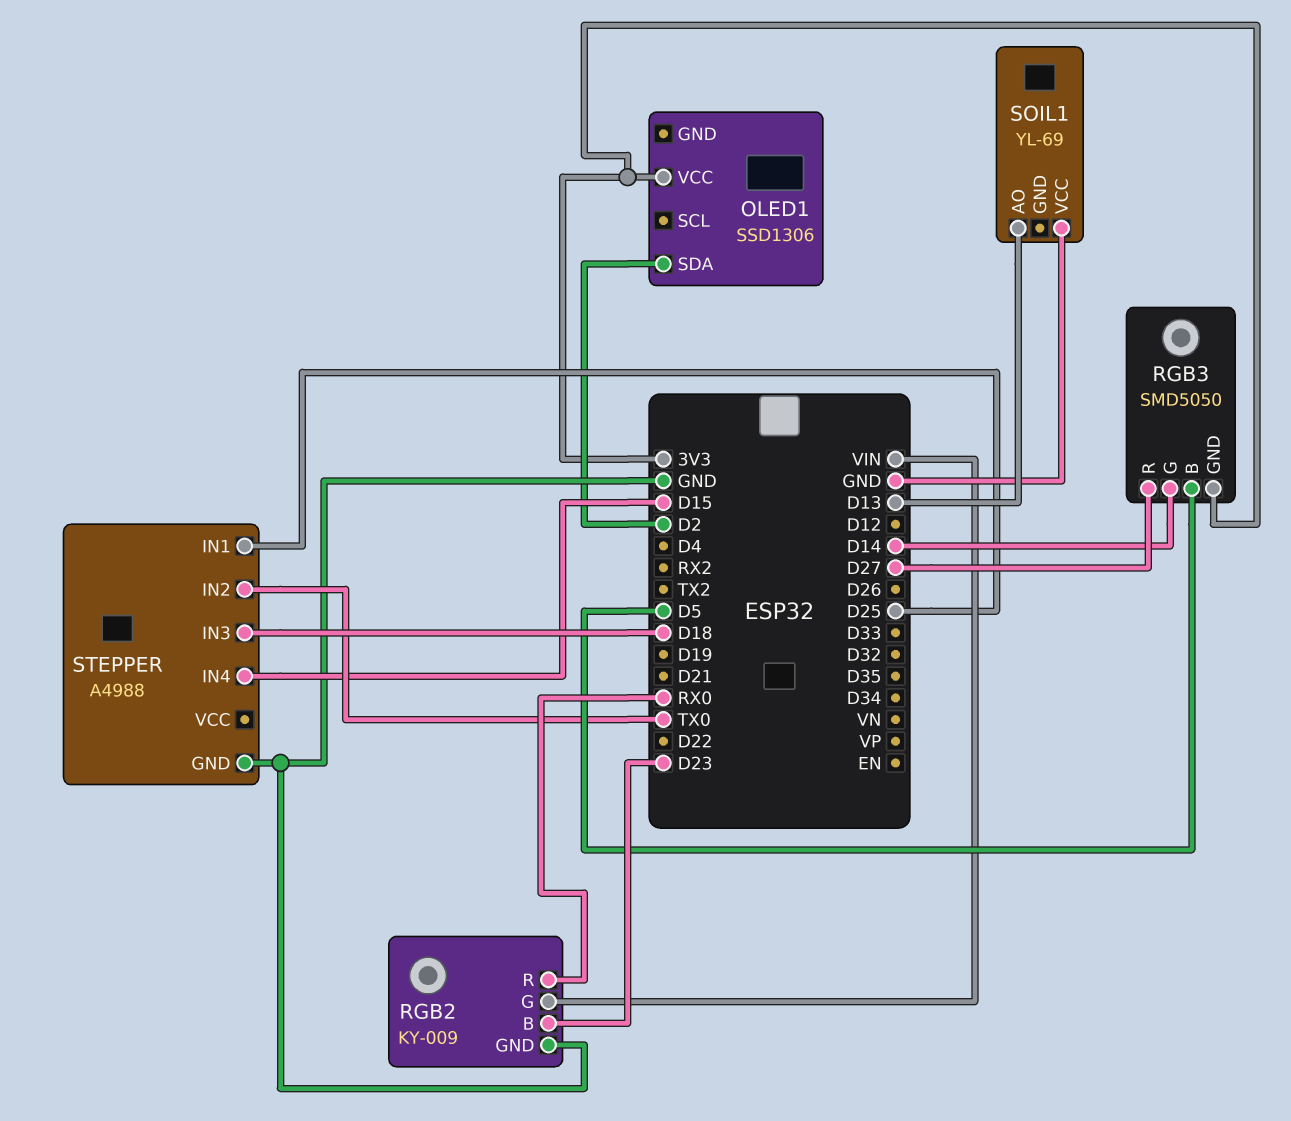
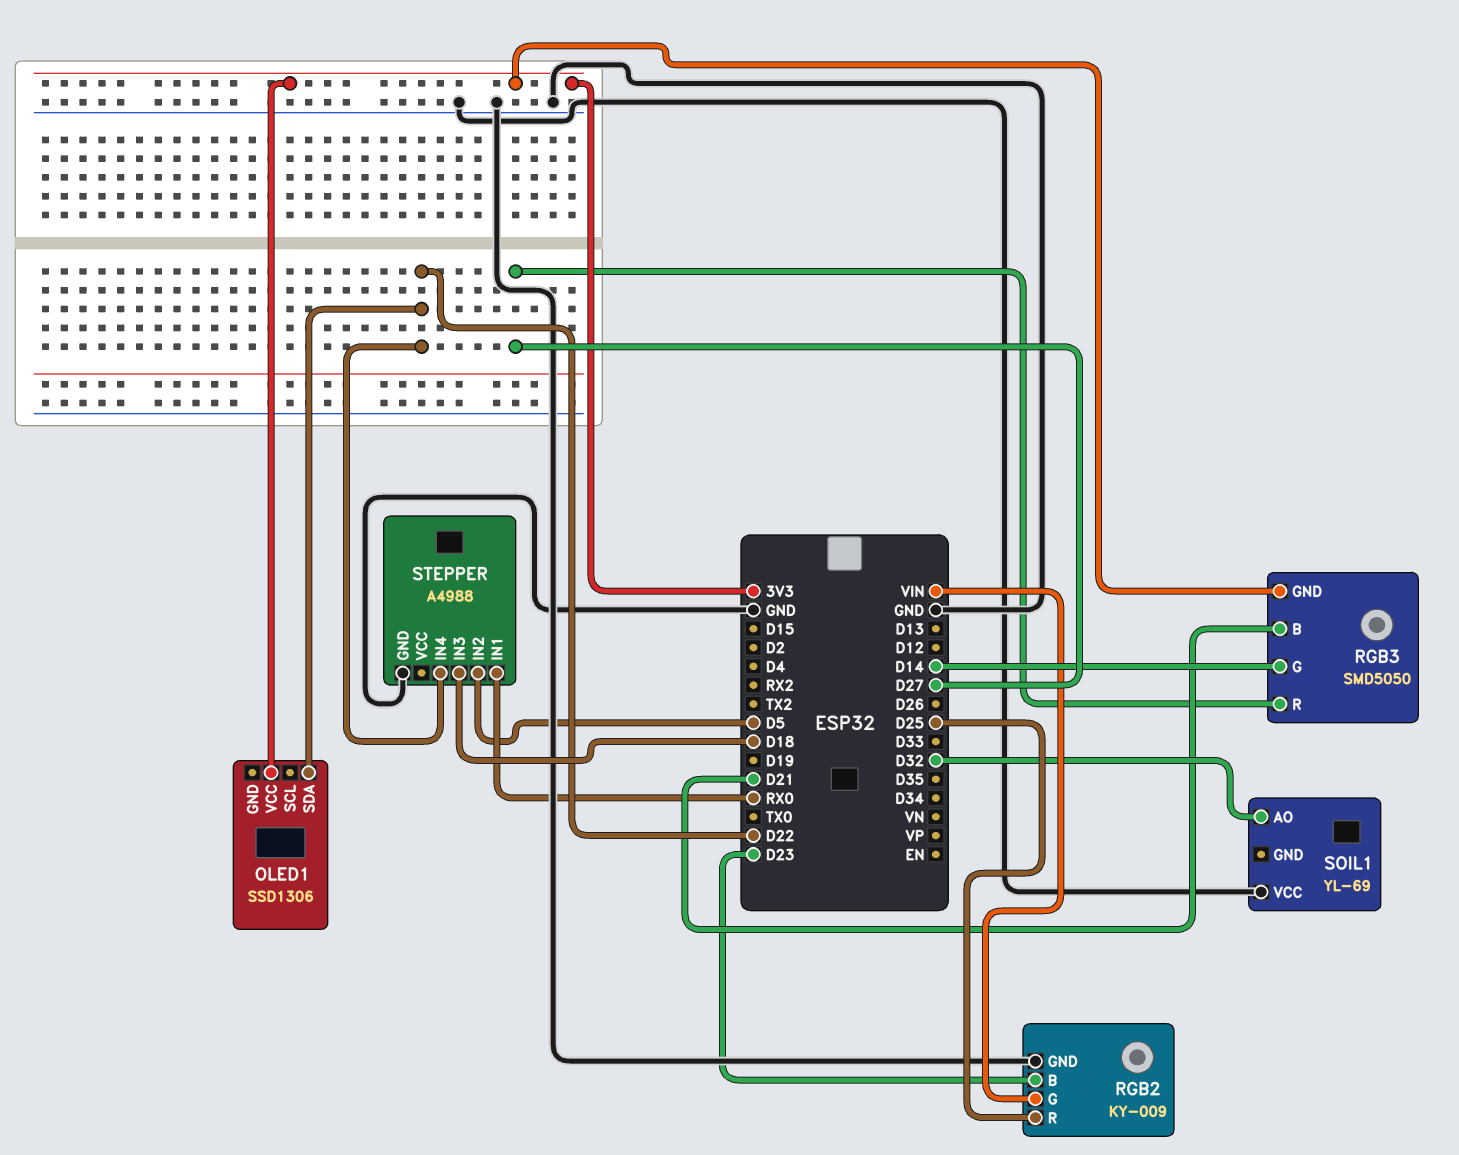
OLED1 pin SDA: D2 -> D22
RGB2 pin R: RX0 -> D25
RGB3 pin B: D5 -> D21
SOIL1 pin AO: D13 -> D32
STEPPER pin IN1: D25 -> RX0
STEPPER pin IN2: TX0 -> D5
STEPPER pin IN4: D15 -> D22

